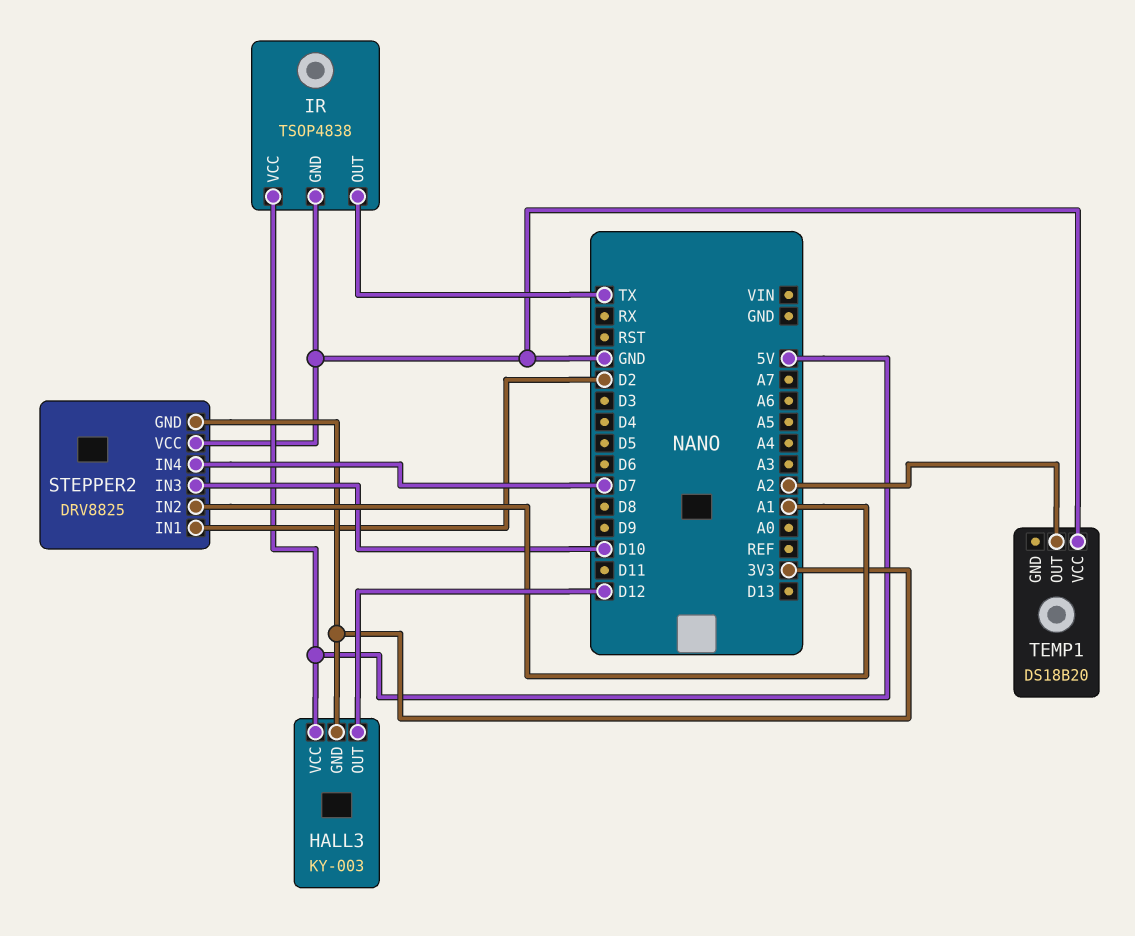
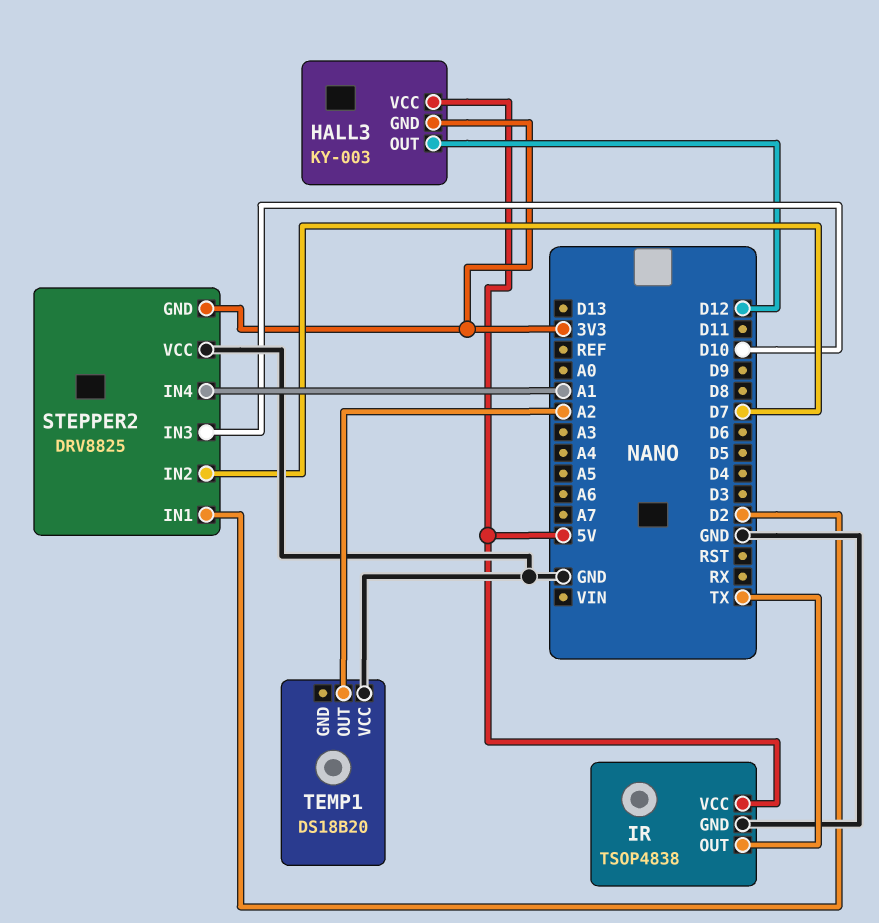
STEPPER2 pin IN2: A1 -> D7
STEPPER2 pin IN4: D7 -> A1

